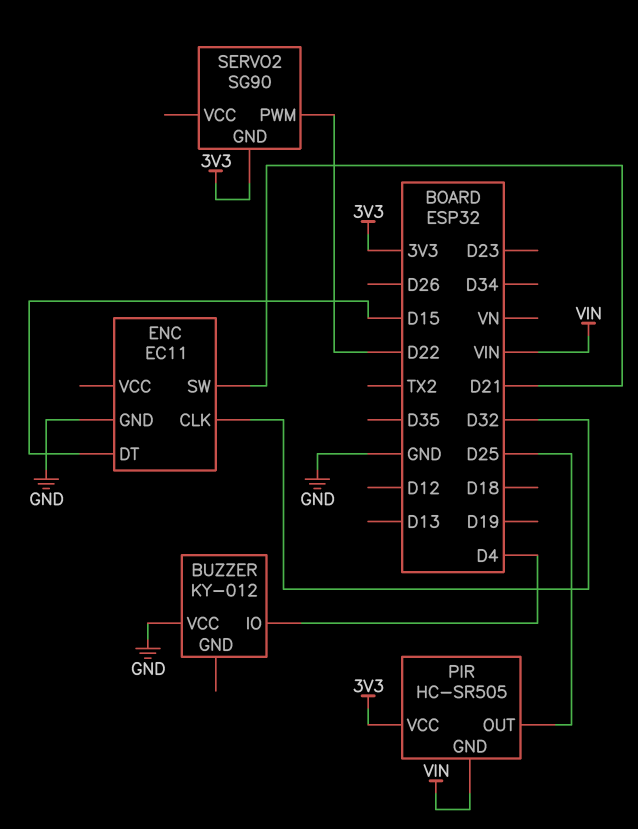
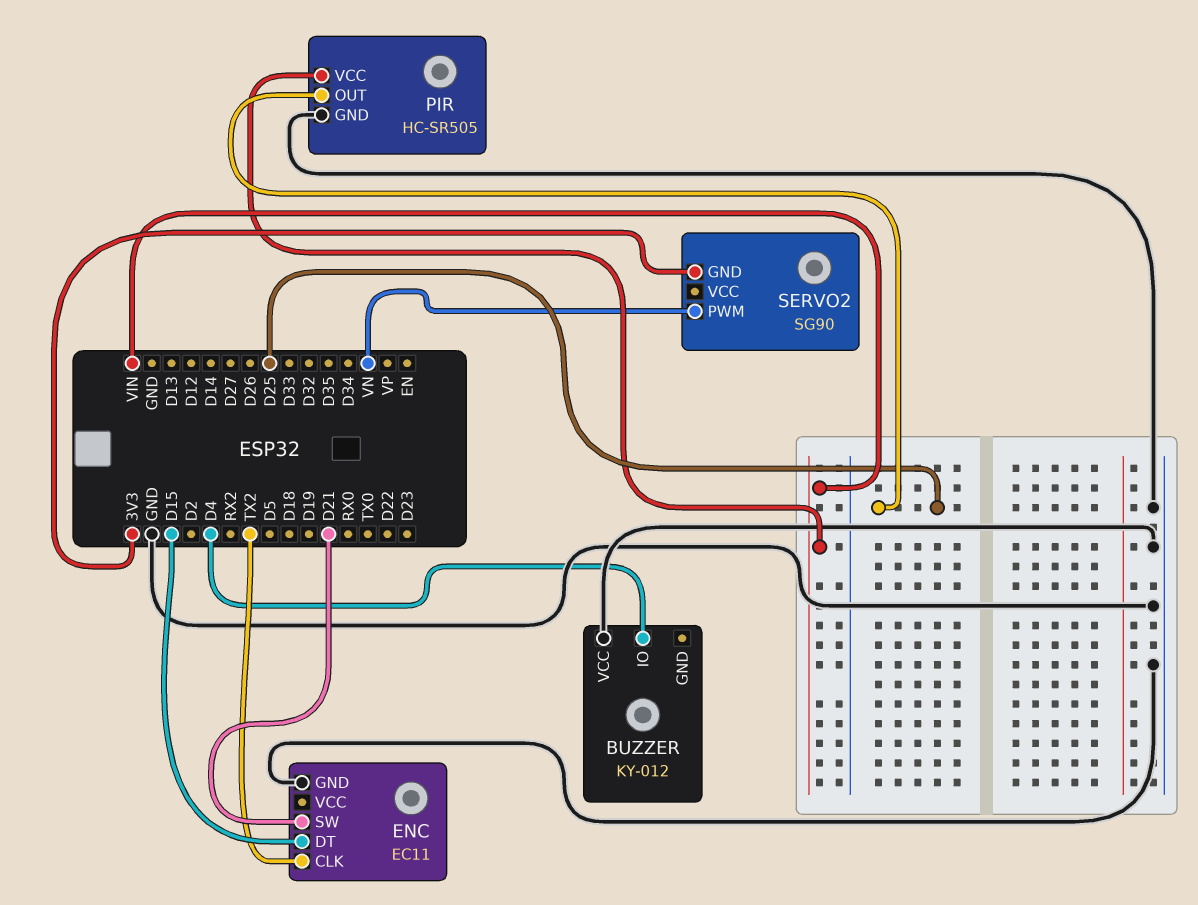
ENC pin CLK: D32 -> TX2
PIR pin GND: VIN -> GND
PIR pin VCC: 3V3 -> VIN
SERVO2 pin PWM: D22 -> VN

